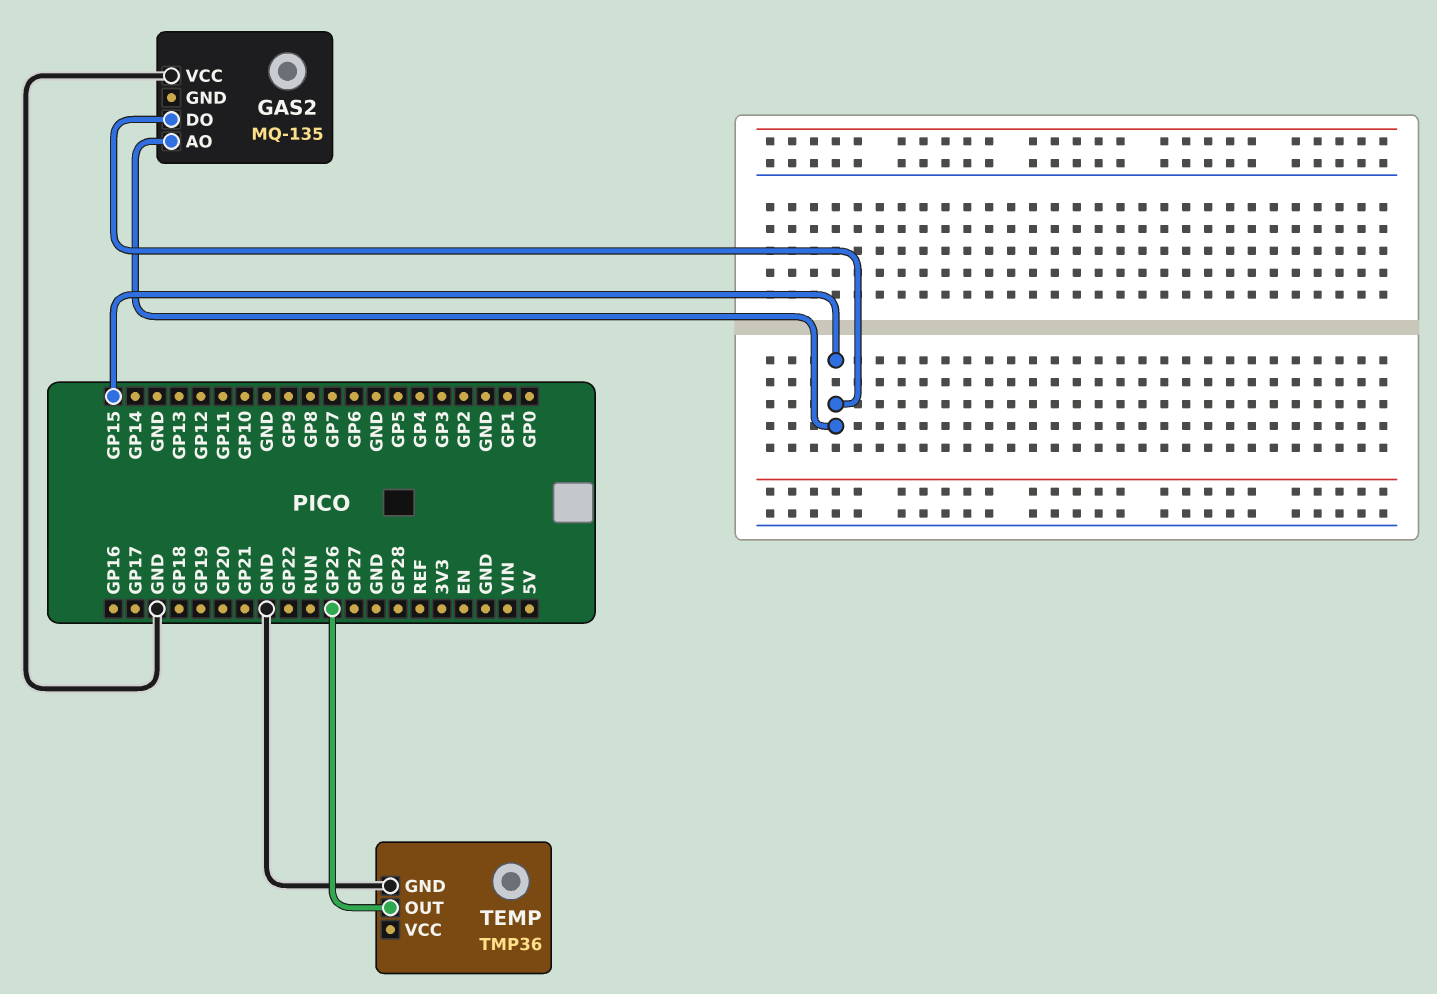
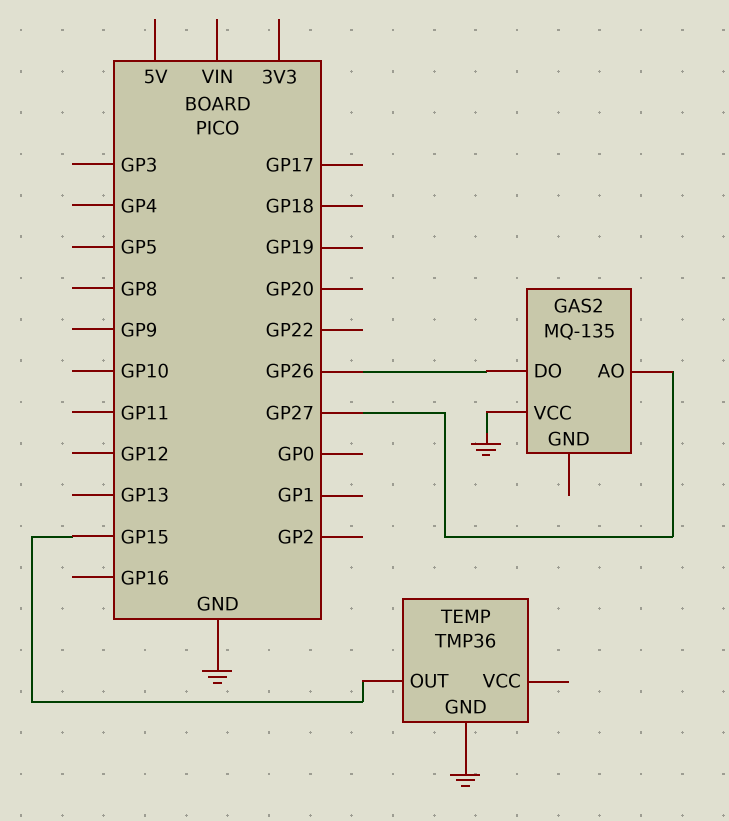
GAS2 pin AO: GP15 -> GP27
GAS2 pin DO: GP15 -> GP26
TEMP pin OUT: GP26 -> GP15

